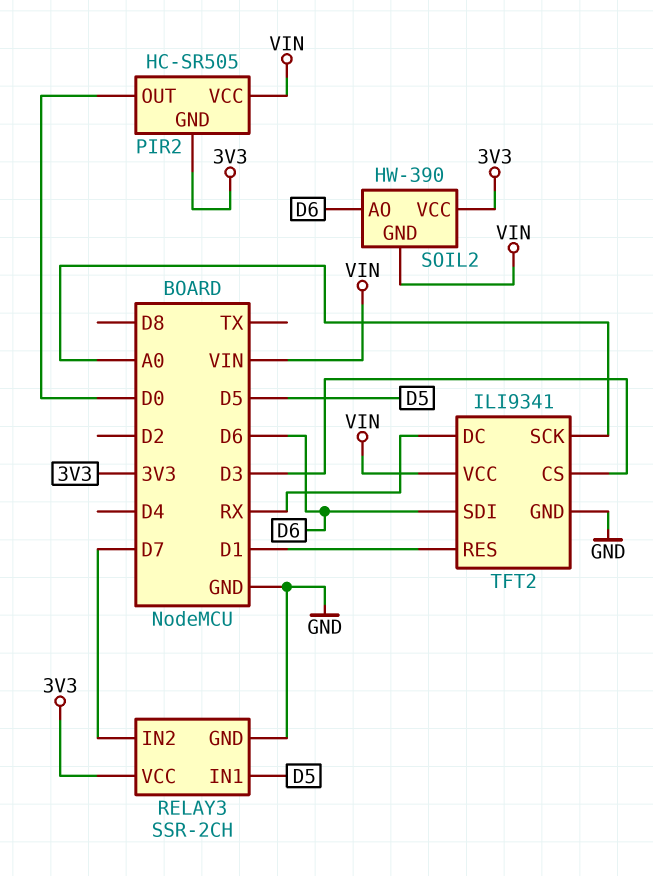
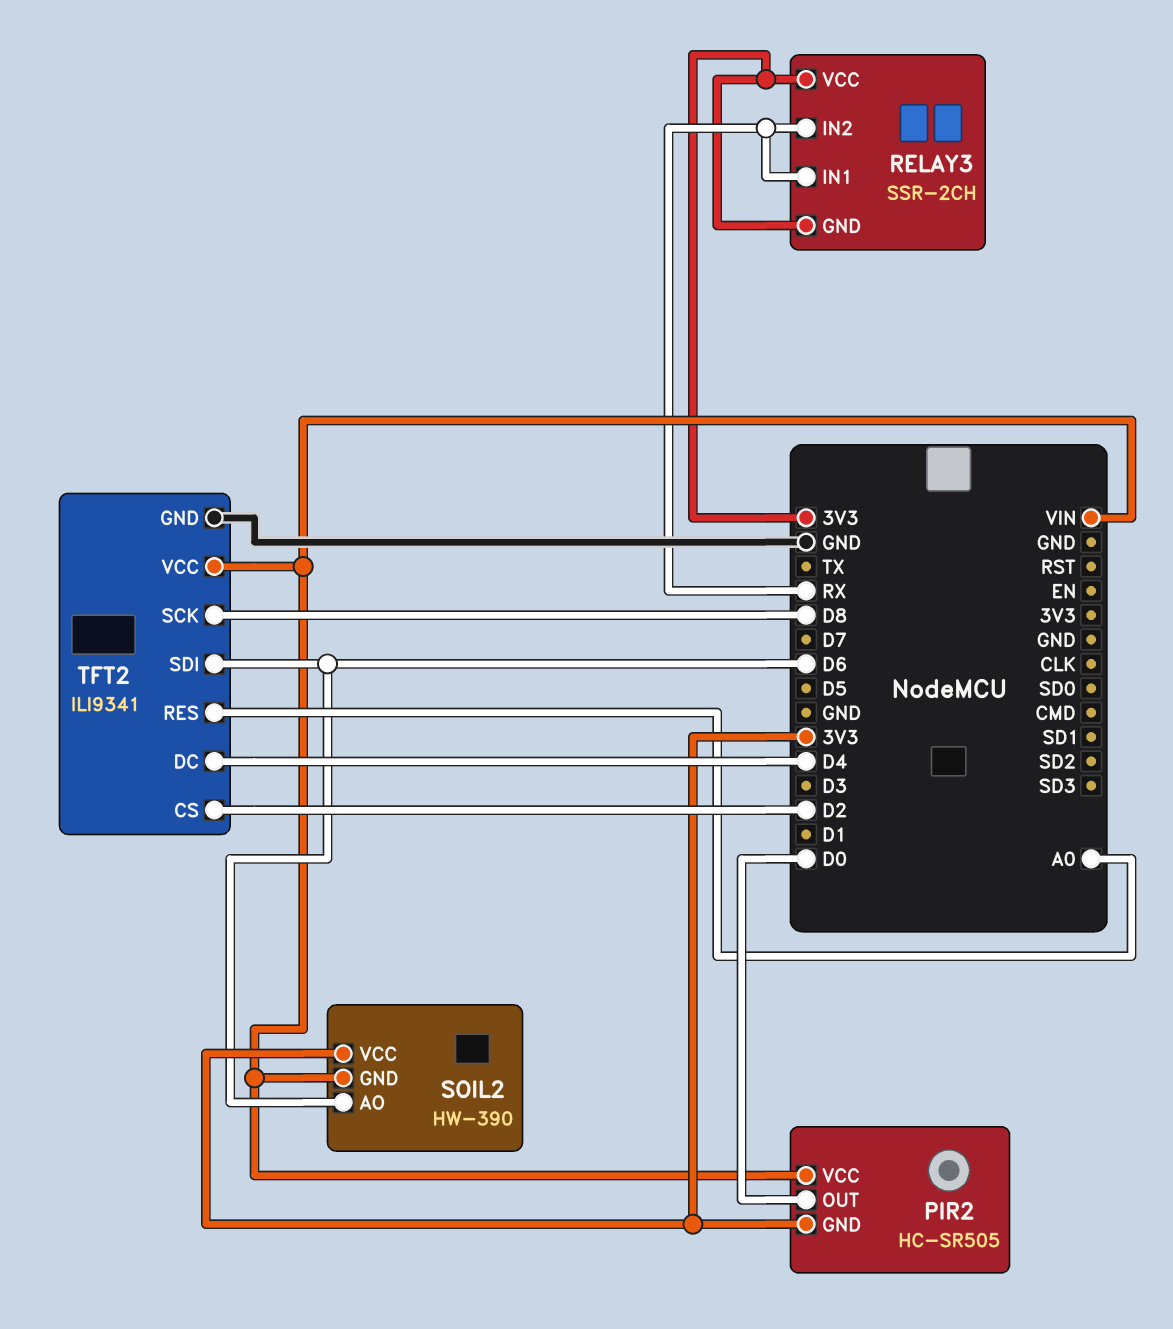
RELAY3 pin GND: GND -> 3V3
RELAY3 pin IN1: D5 -> RX
RELAY3 pin IN2: D7 -> RX
TFT2 pin CS: D3 -> D2
TFT2 pin DC: RX -> D4
TFT2 pin RES: D1 -> A0
TFT2 pin SCK: A0 -> D8

